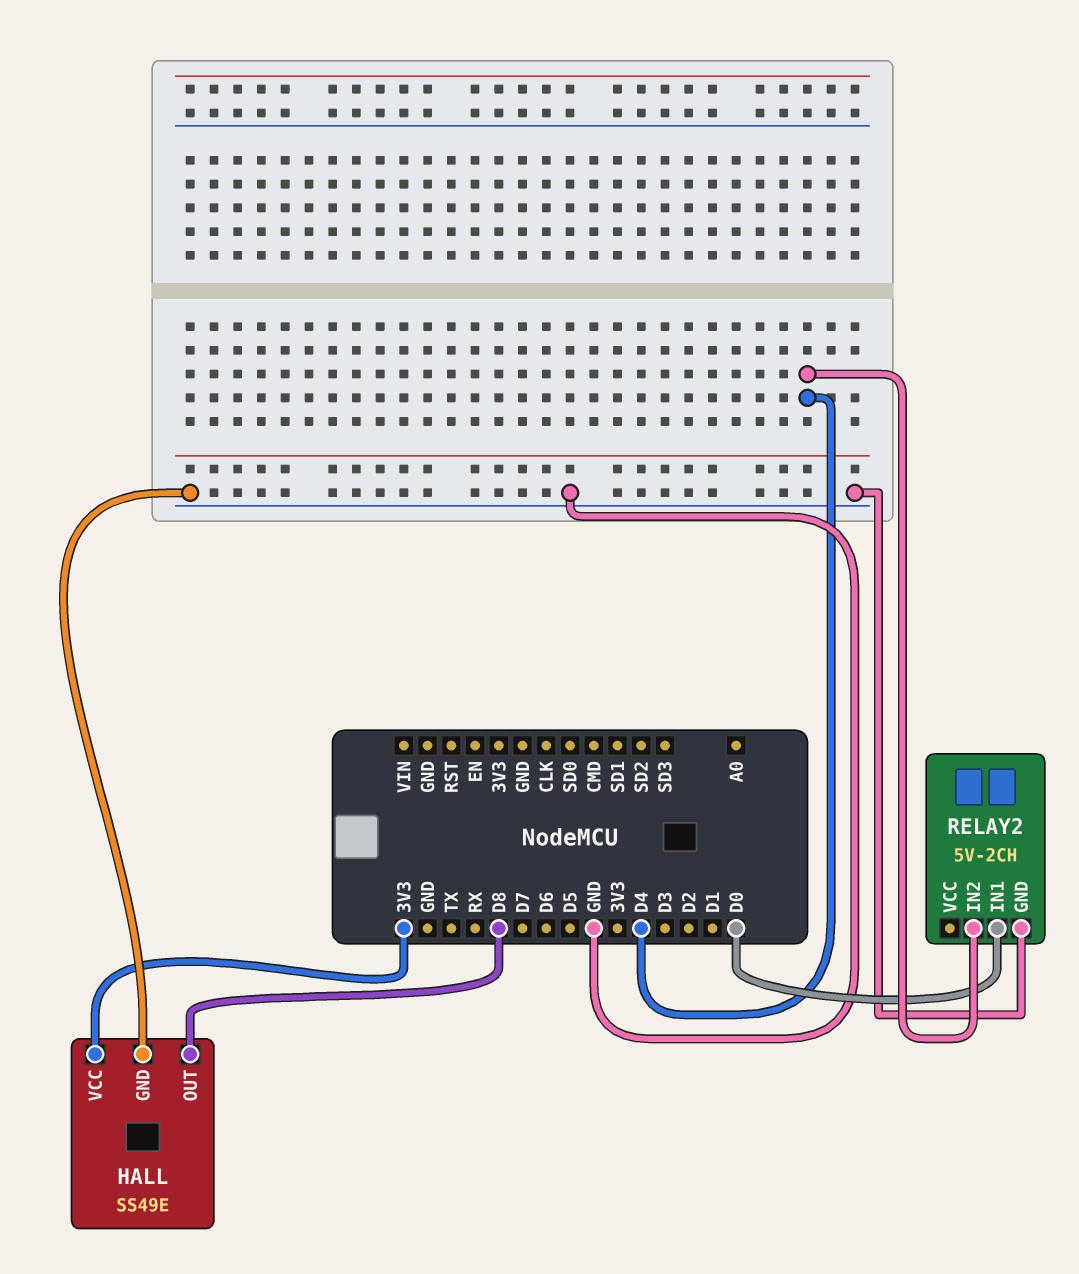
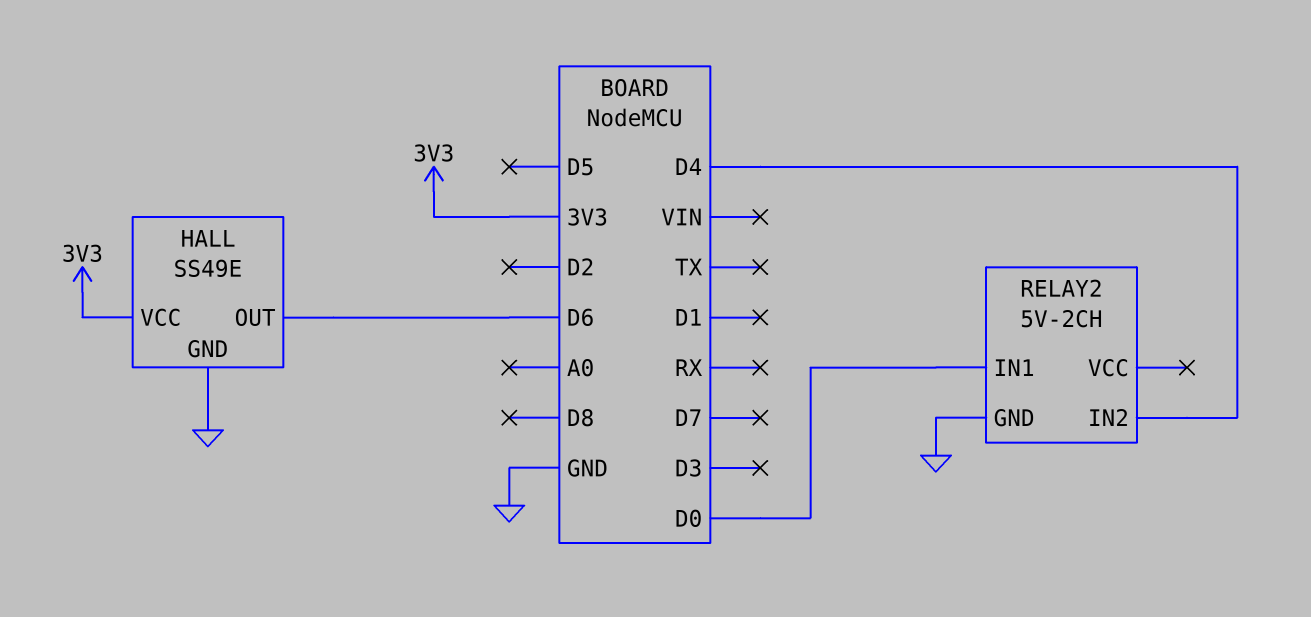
HALL pin OUT: D8 -> D6

